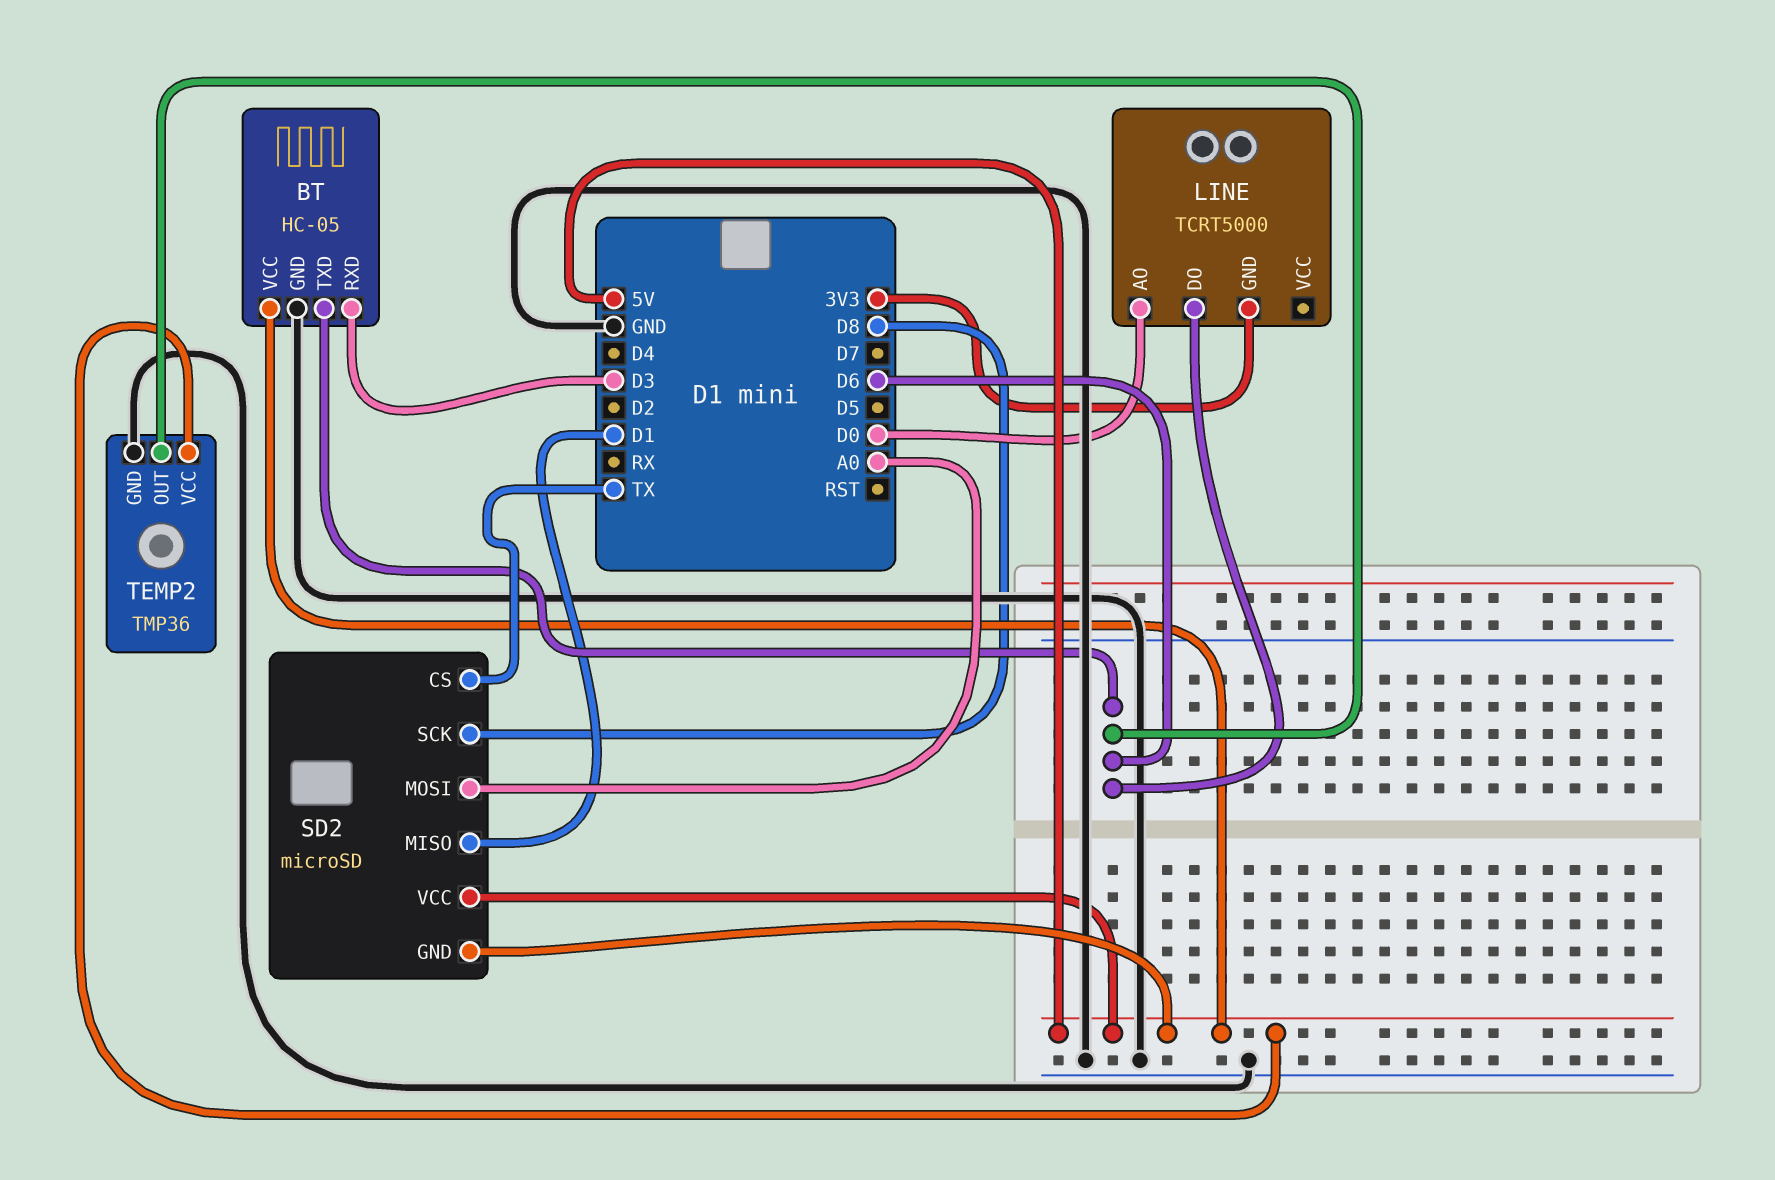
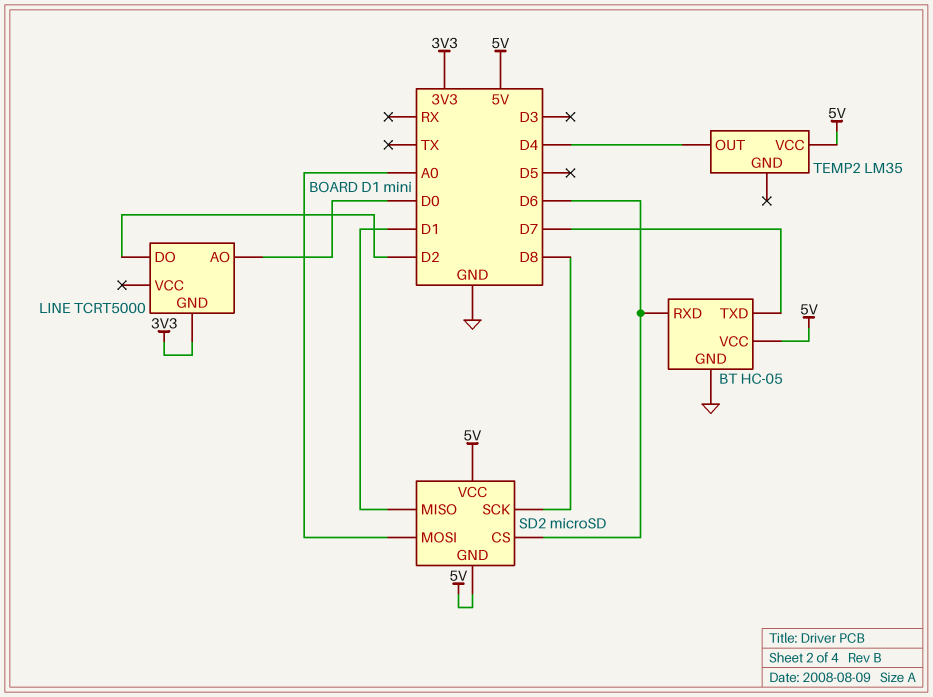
BT pin RXD: D3 -> D6
BT pin TXD: D6 -> D7
LINE pin DO: D6 -> D2
SD2 pin CS: TX -> D6
TEMP2: TMP36 -> LM35
TEMP2 pin GND: GND -> none
TEMP2 pin OUT: D6 -> D4

